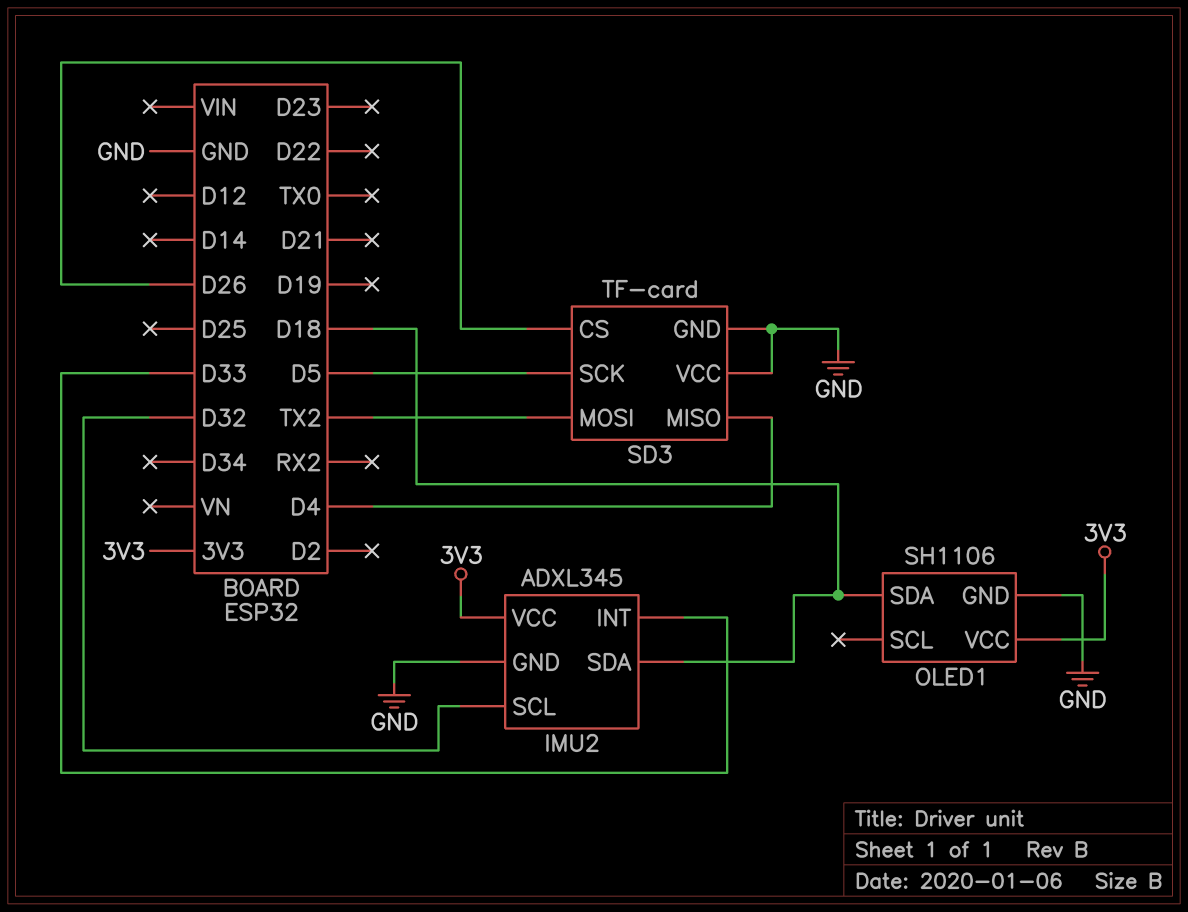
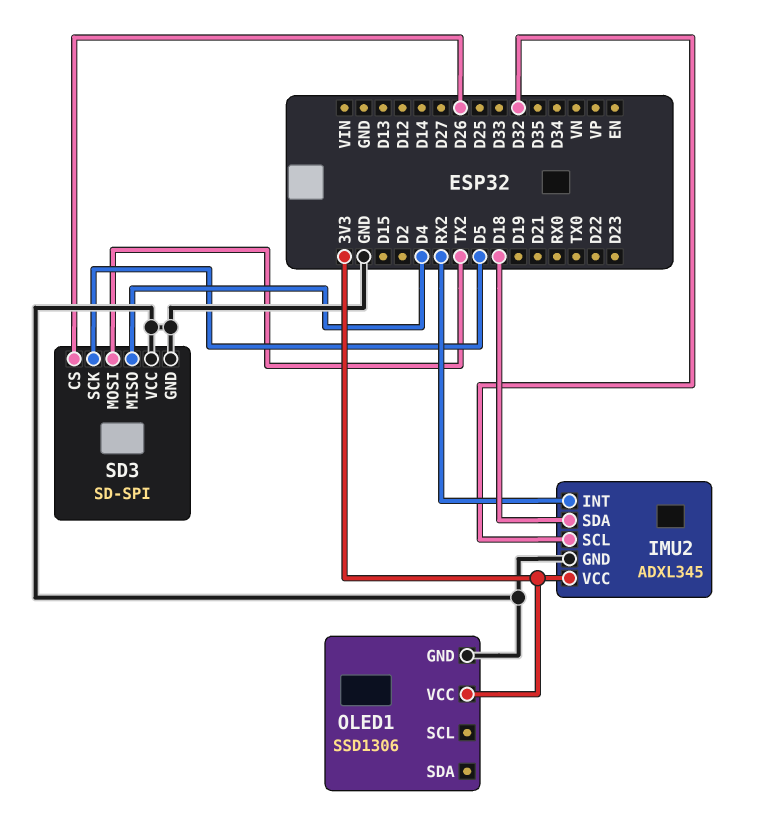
IMU2 pin INT: D33 -> RX2
OLED1: SH1106 -> SSD1306
OLED1 pin SDA: D18 -> none
SD3: TF-card -> SD-SPI

